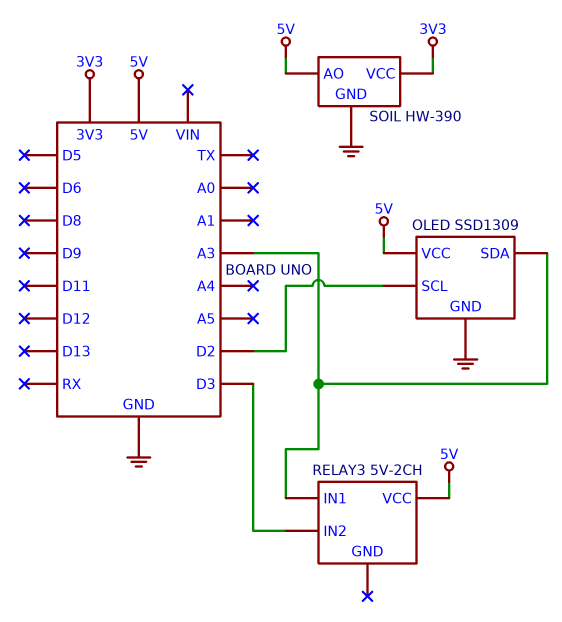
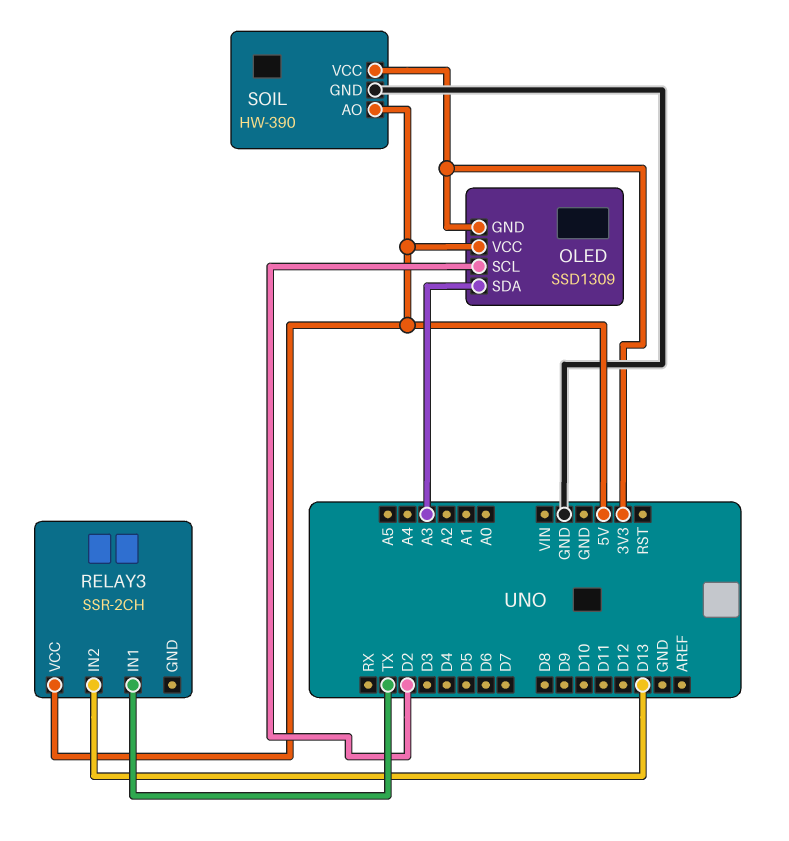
OLED pin GND: GND -> 3V3
RELAY3: 5V-2CH -> SSR-2CH
RELAY3 pin IN1: A3 -> TX
RELAY3 pin IN2: D3 -> D13

